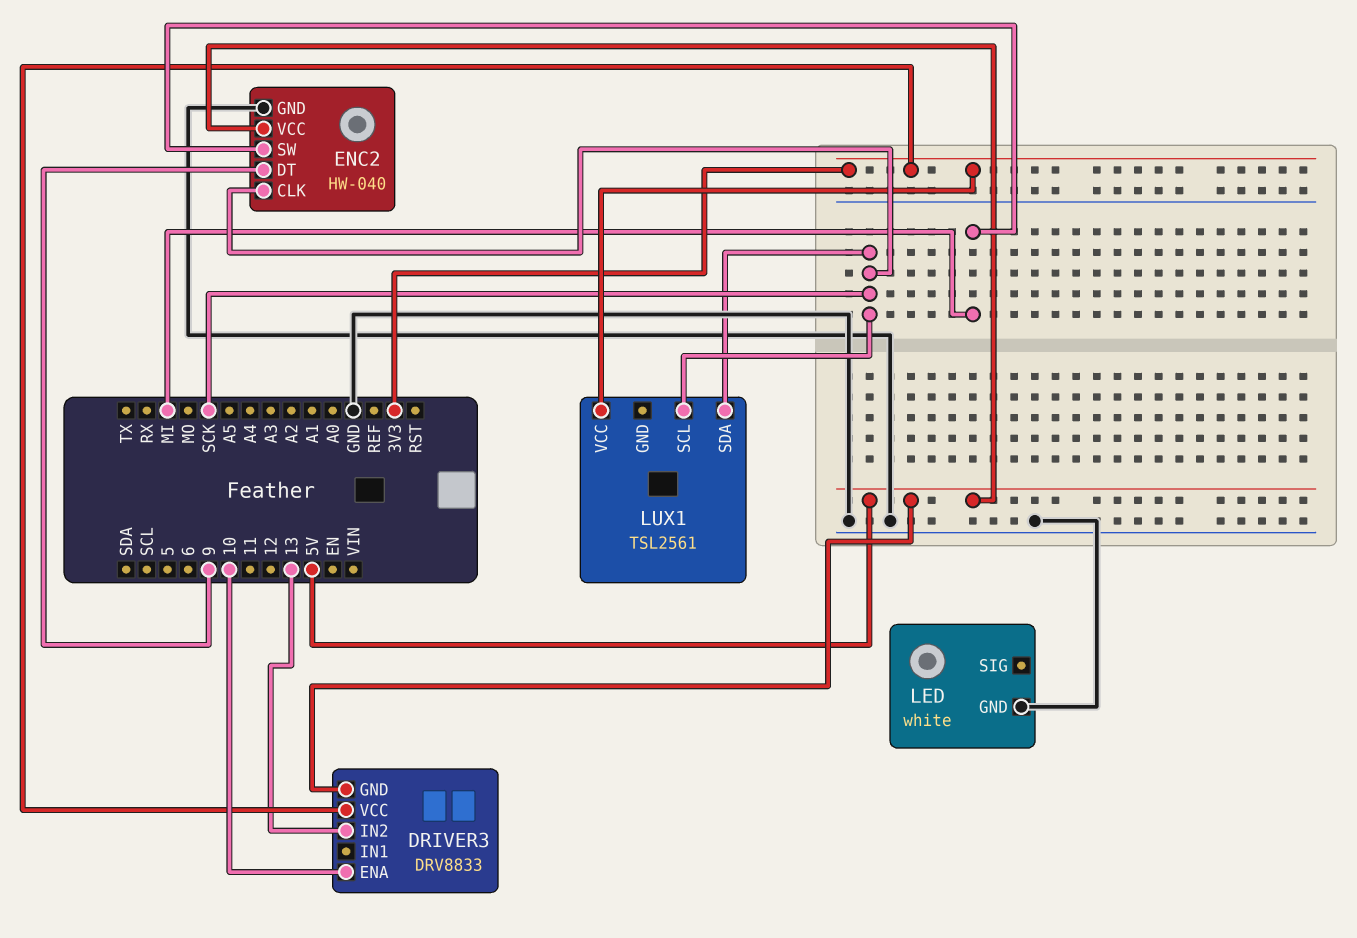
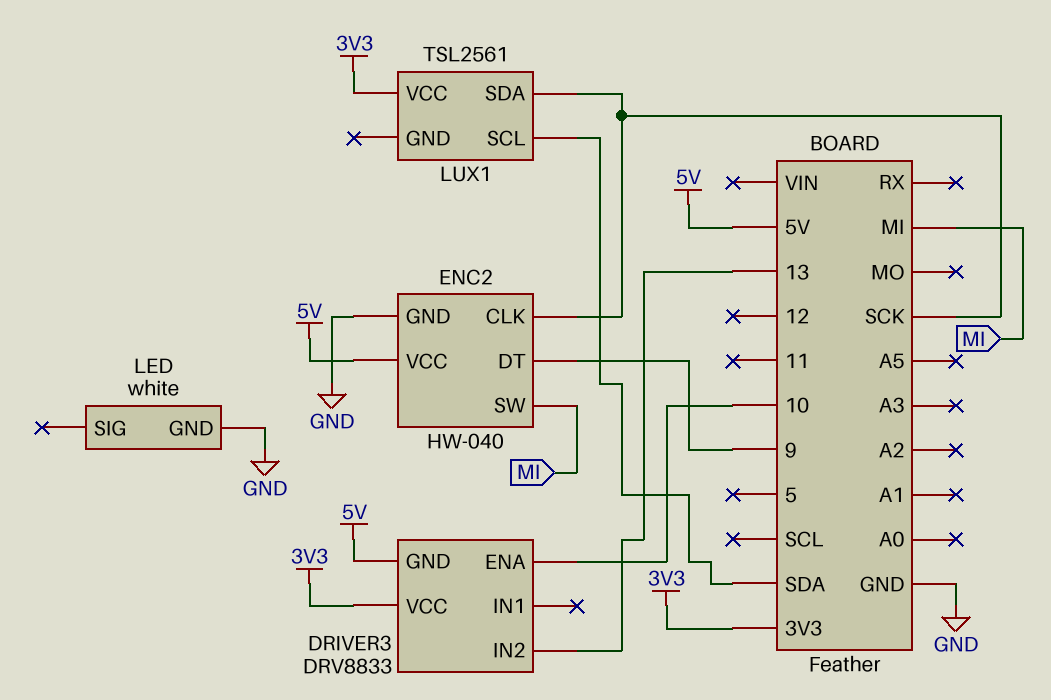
LUX1 pin SCL: SCK -> SDA

